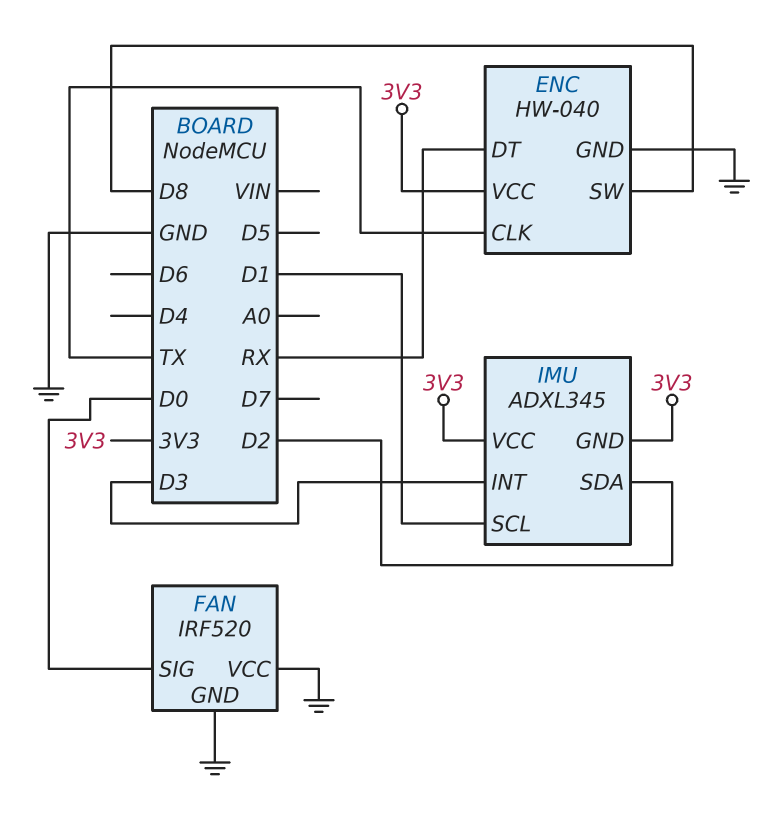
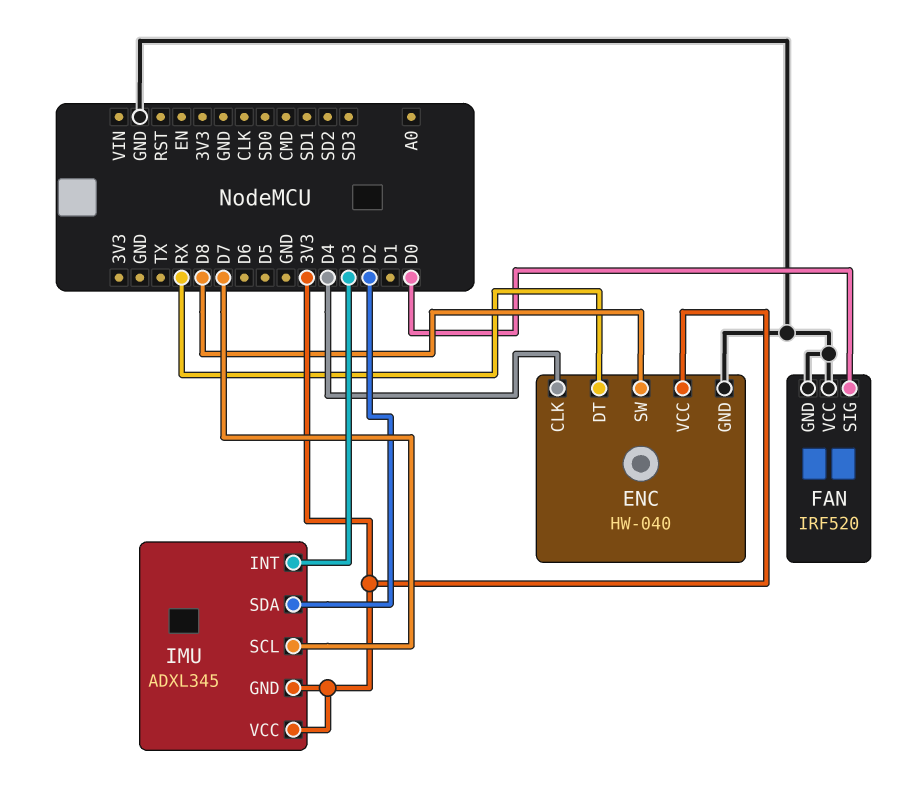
ENC pin CLK: TX -> D4
IMU pin SCL: D1 -> D7

